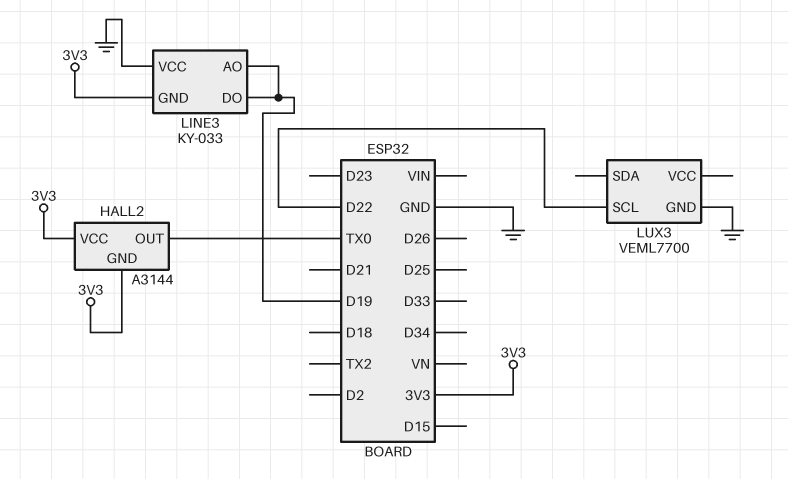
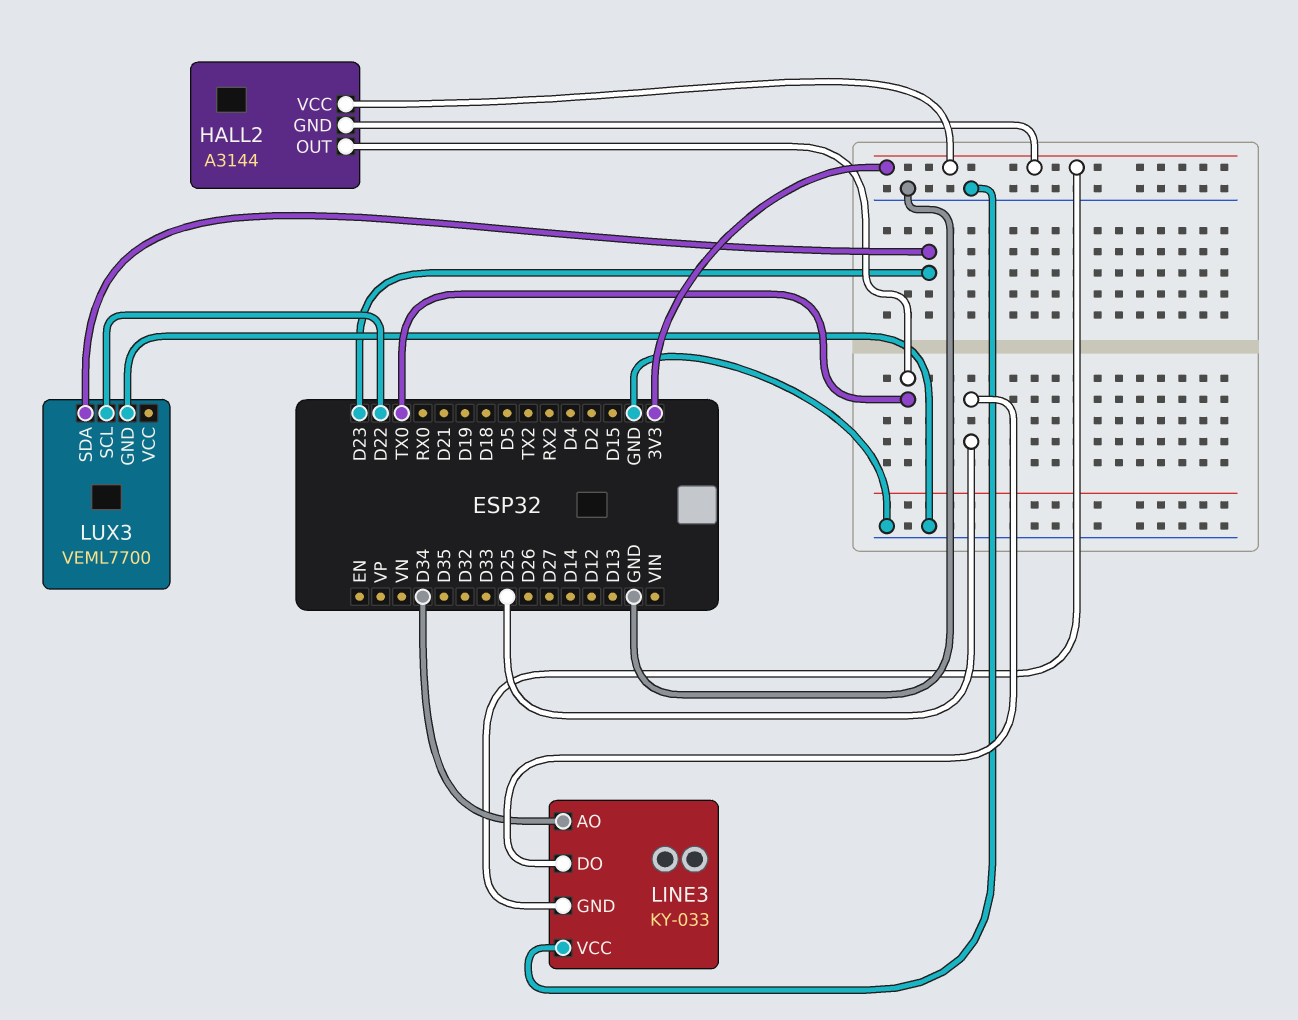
LINE3 pin AO: D19 -> D34
LINE3 pin DO: D19 -> D25
LUX3 pin SDA: none -> D23

